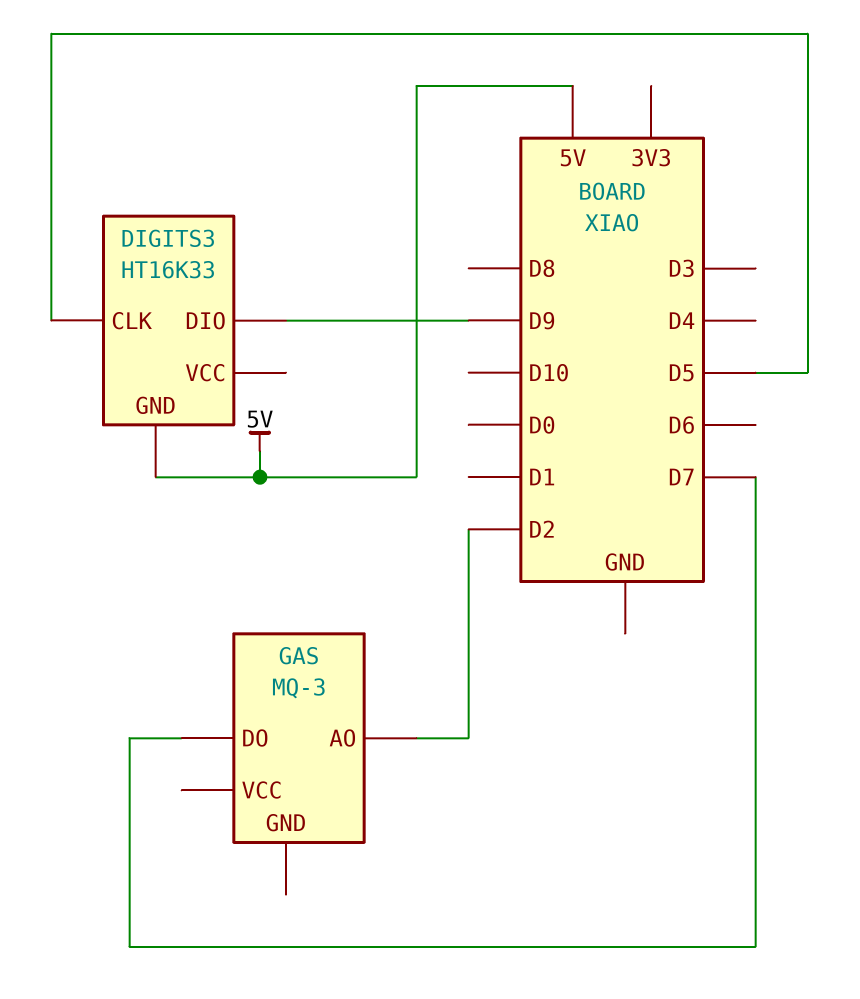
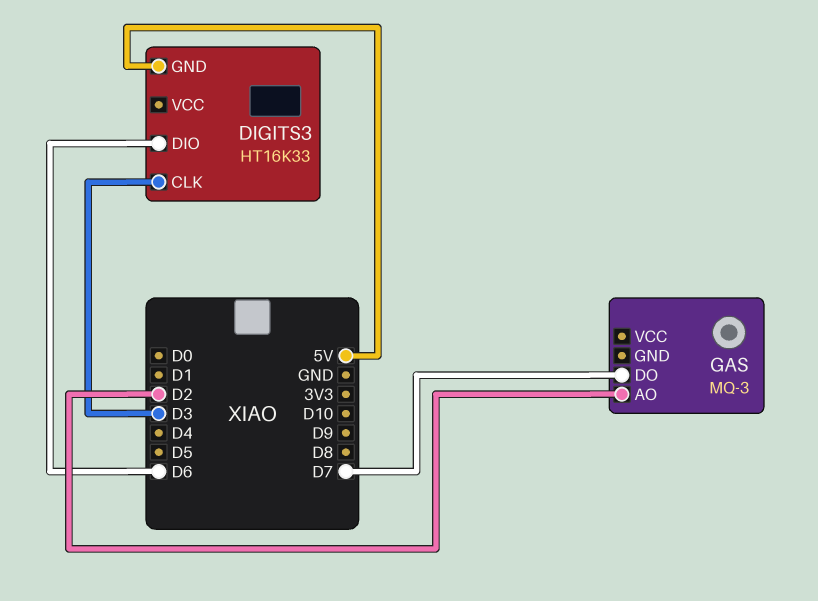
DIGITS3 pin CLK: D5 -> D3
DIGITS3 pin DIO: D9 -> D6

